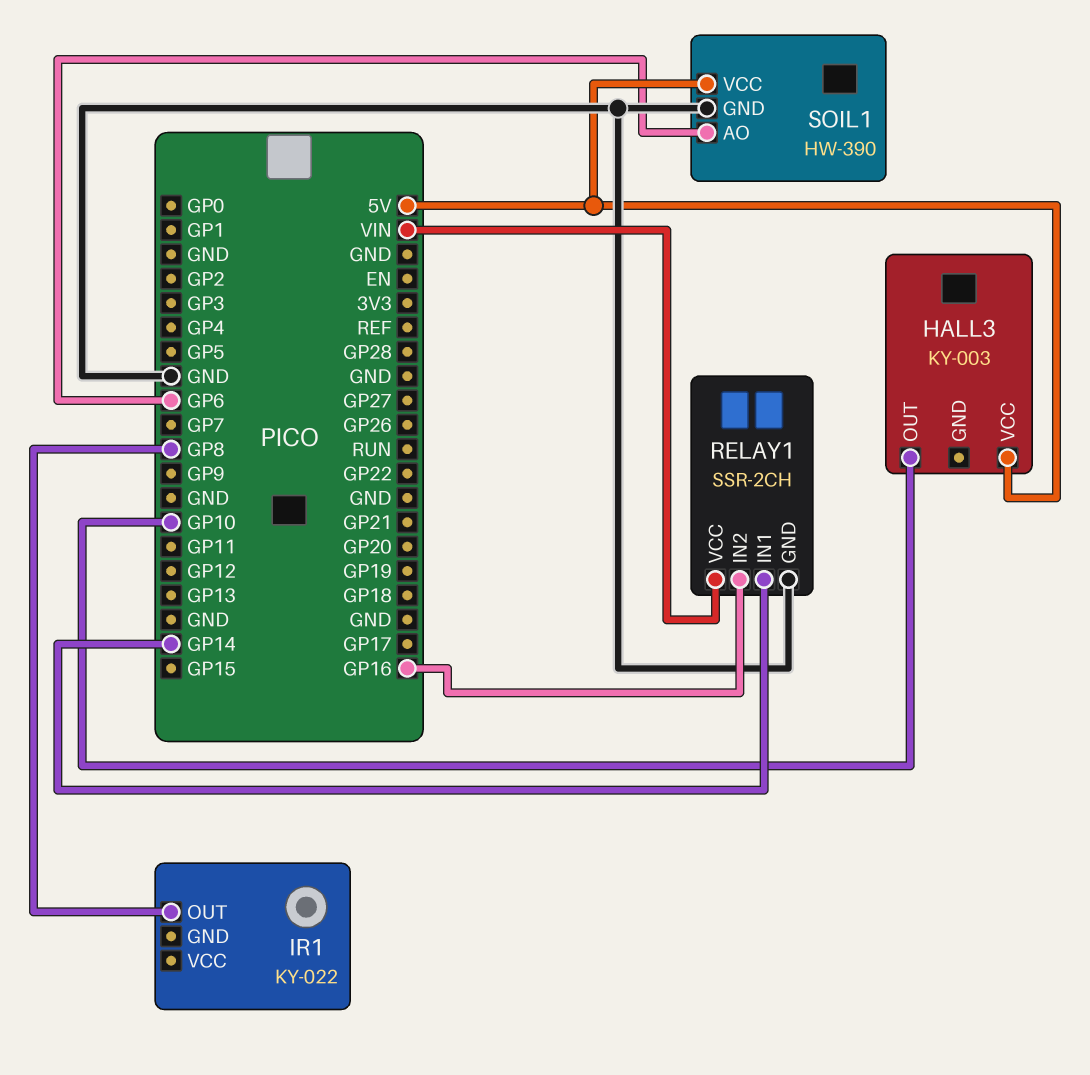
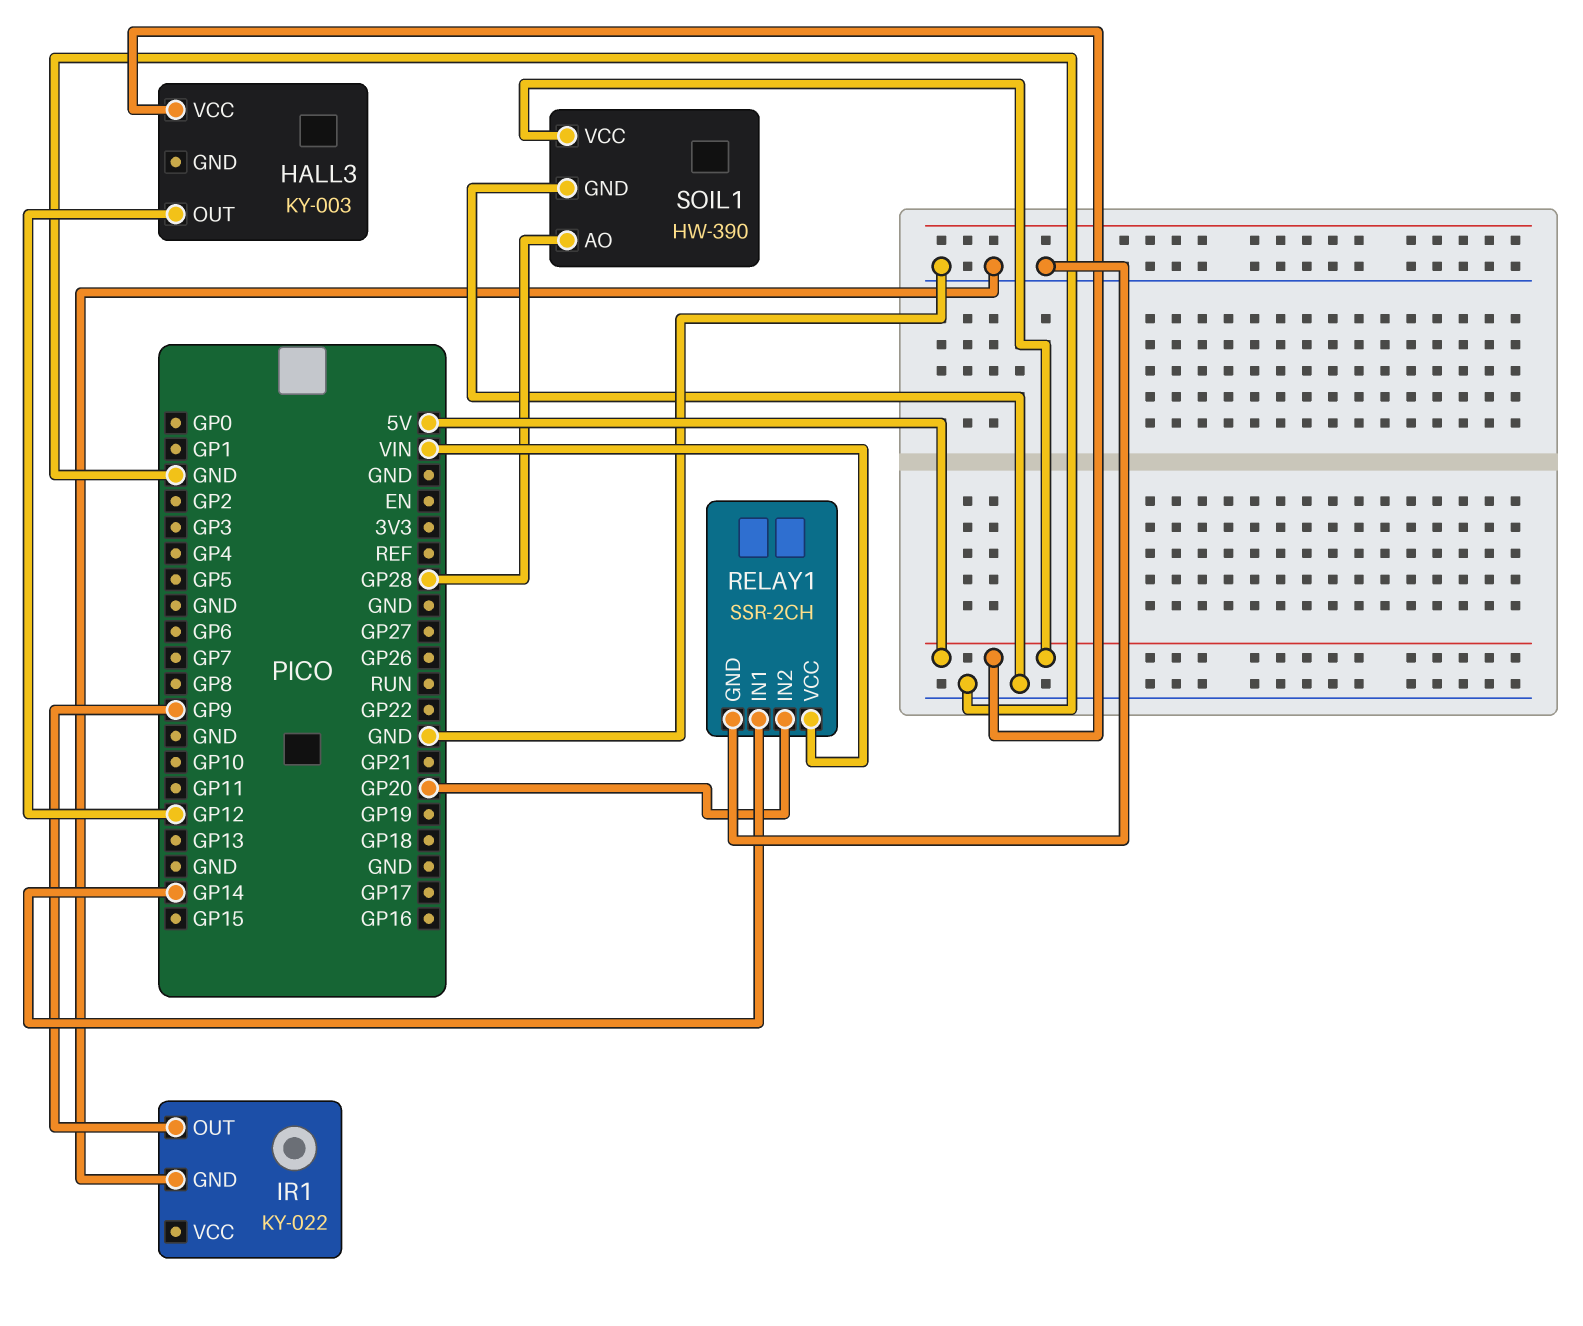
HALL3 pin OUT: GP10 -> GP12
IR1 pin GND: none -> GND
IR1 pin OUT: GP8 -> GP9
RELAY1 pin IN2: GP16 -> GP20
SOIL1 pin AO: GP6 -> GP28

